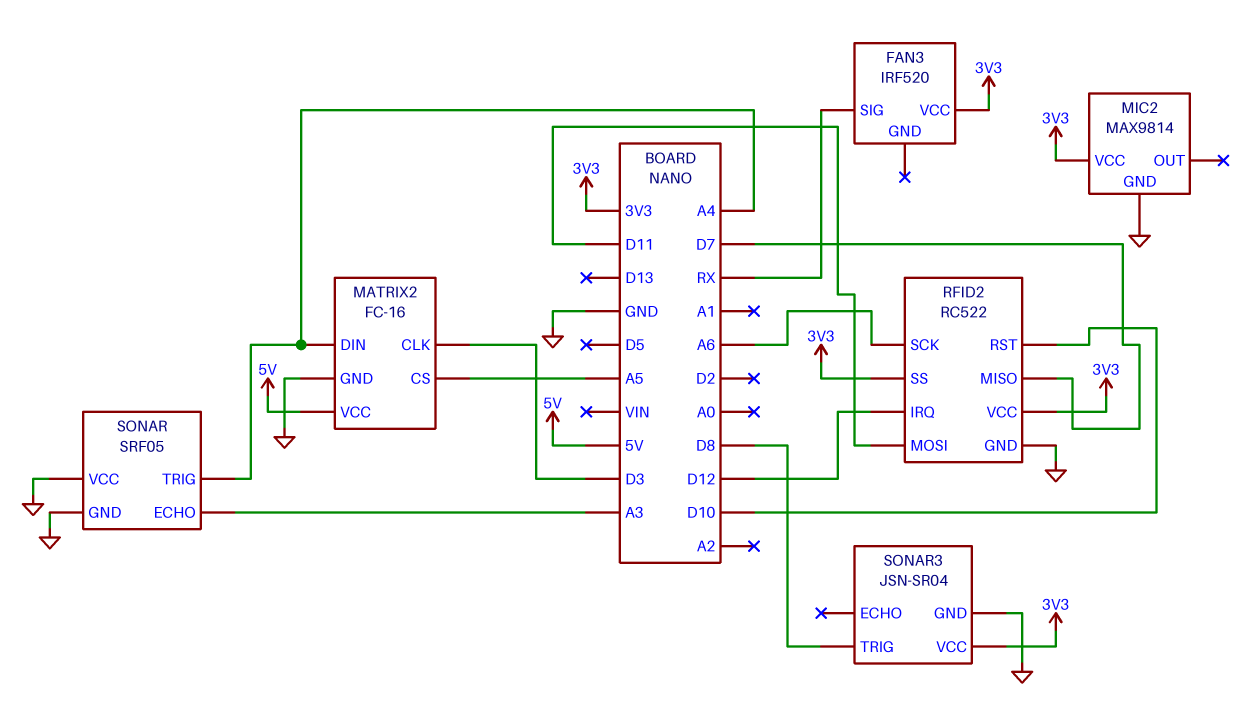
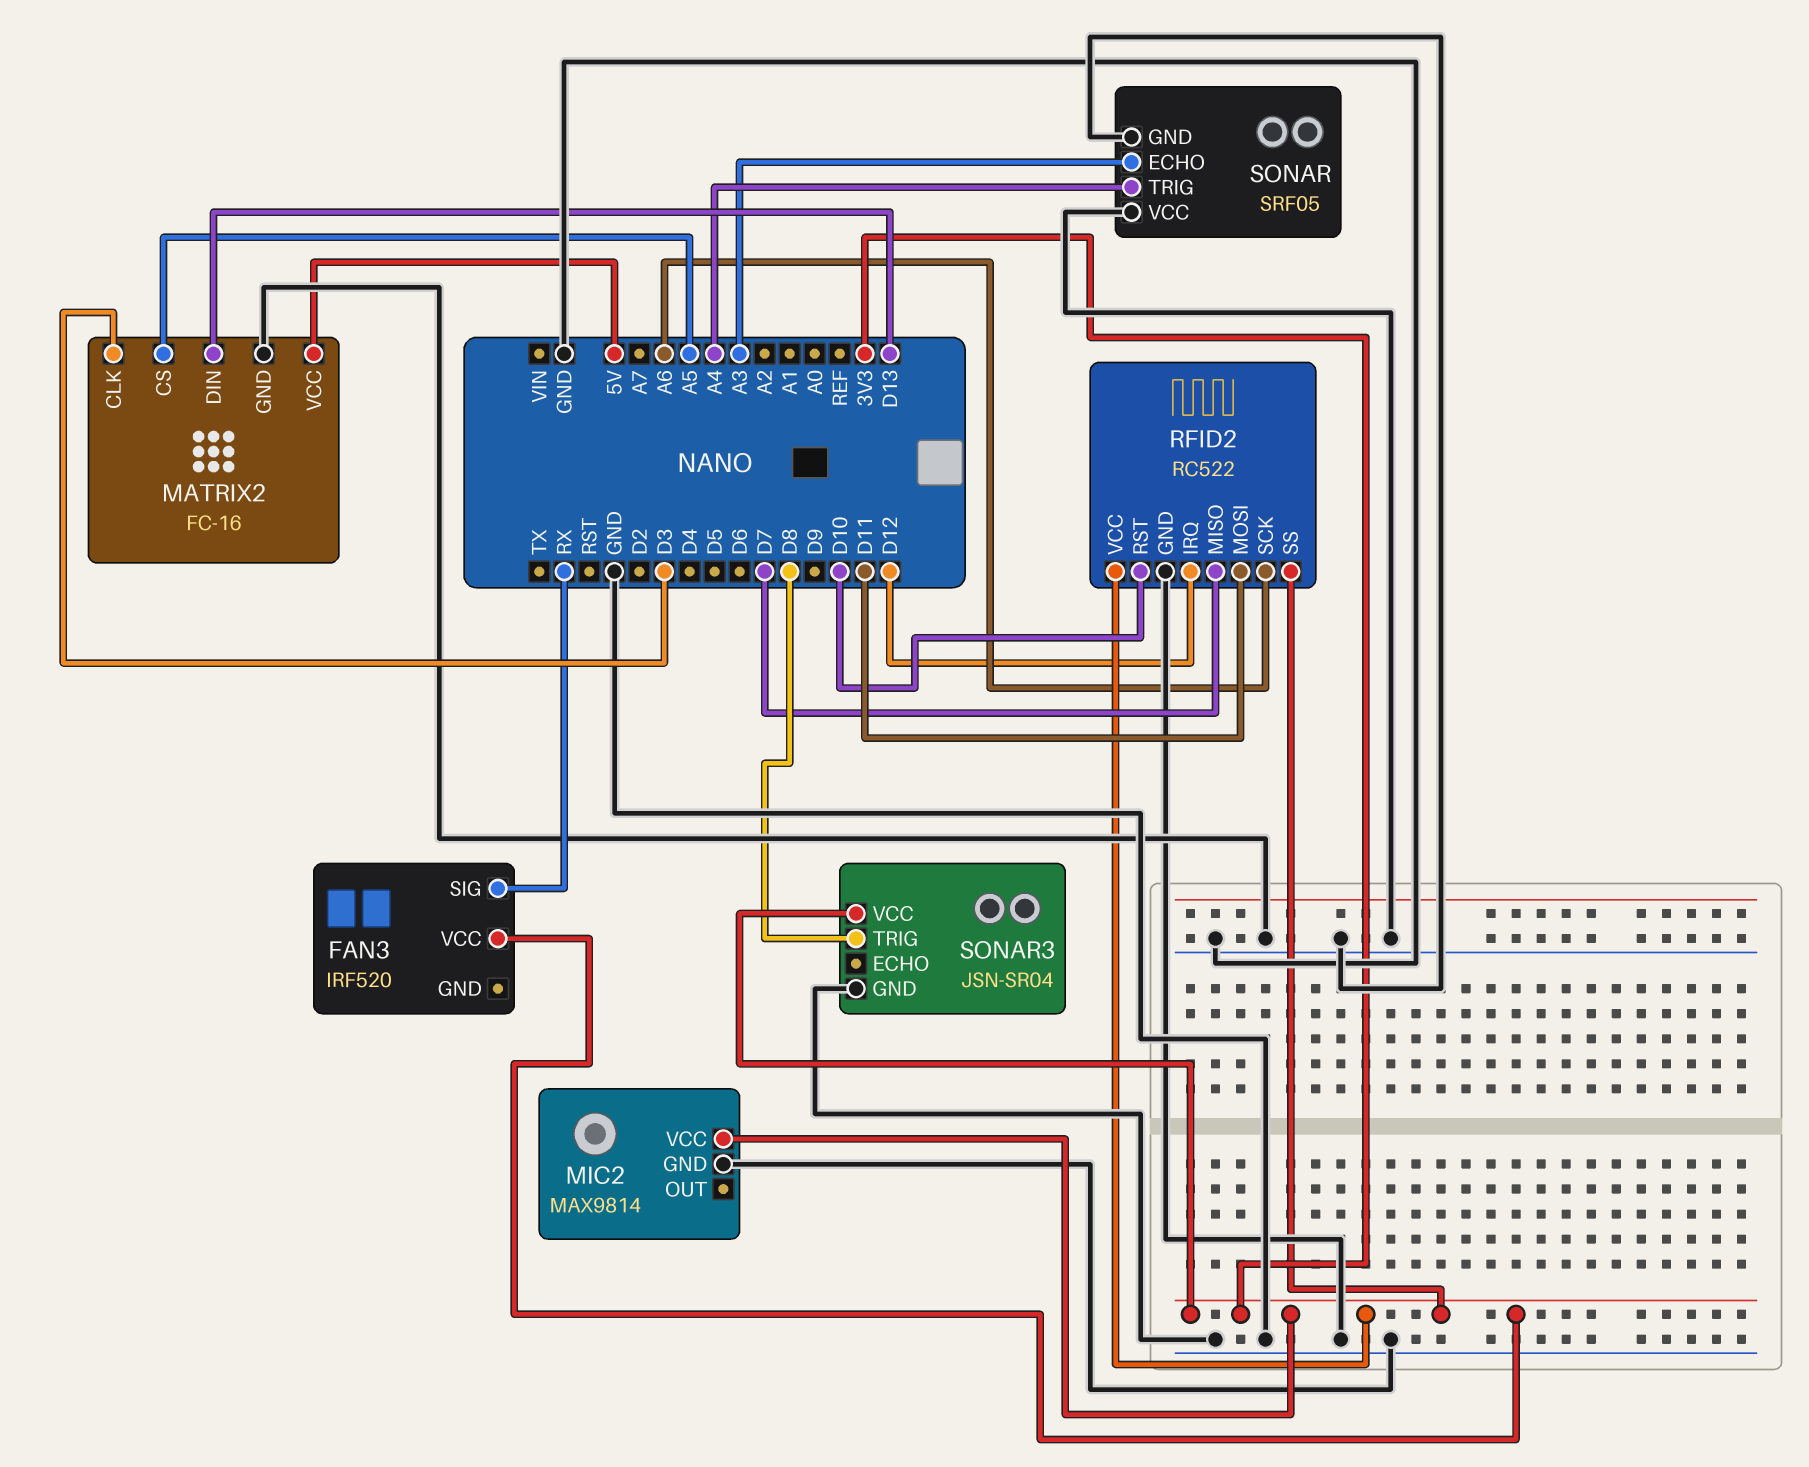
MATRIX2 pin DIN: A4 -> D13

